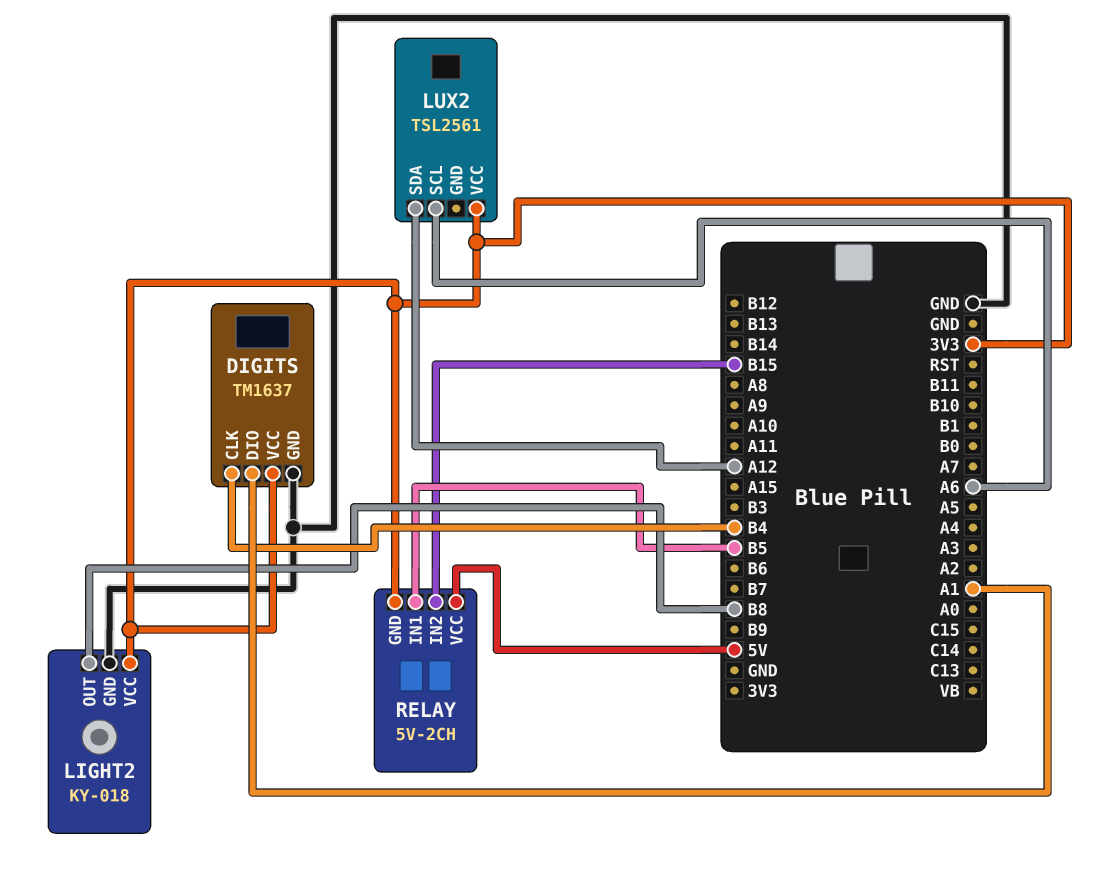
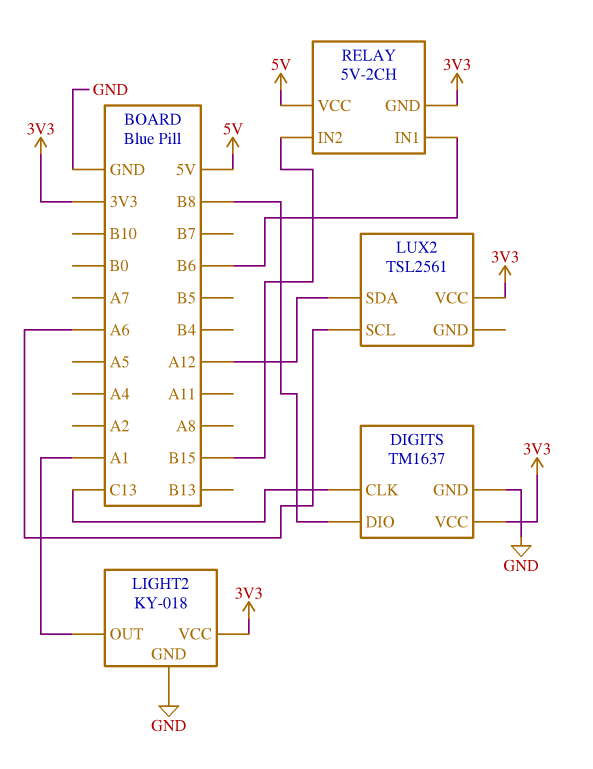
DIGITS pin CLK: B4 -> C13
DIGITS pin DIO: A1 -> B8
LIGHT2 pin OUT: B8 -> A1
RELAY pin IN1: B5 -> B6

